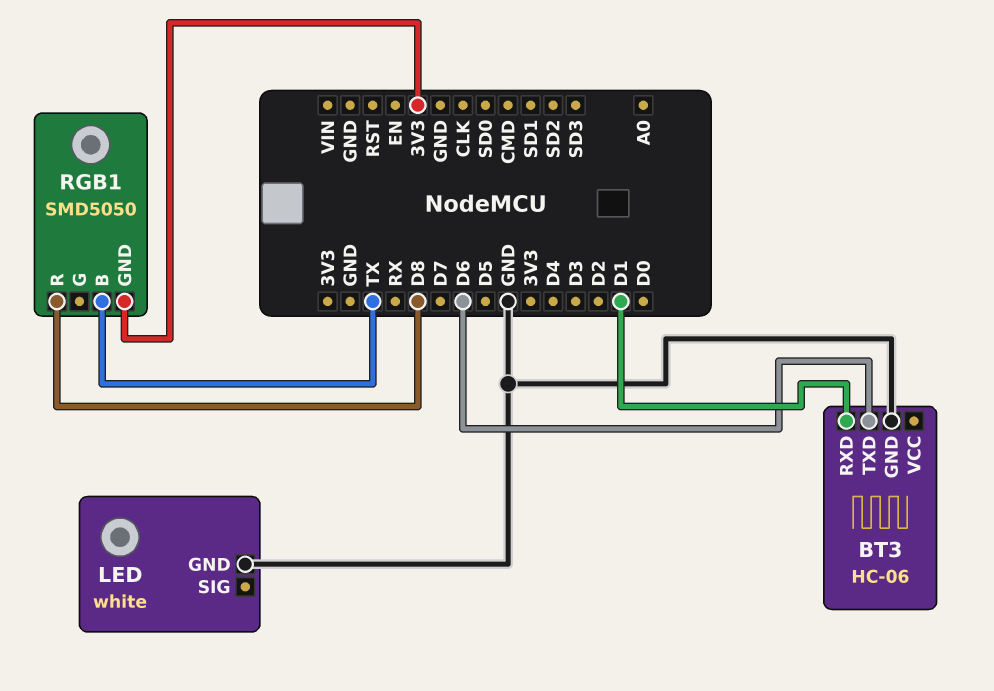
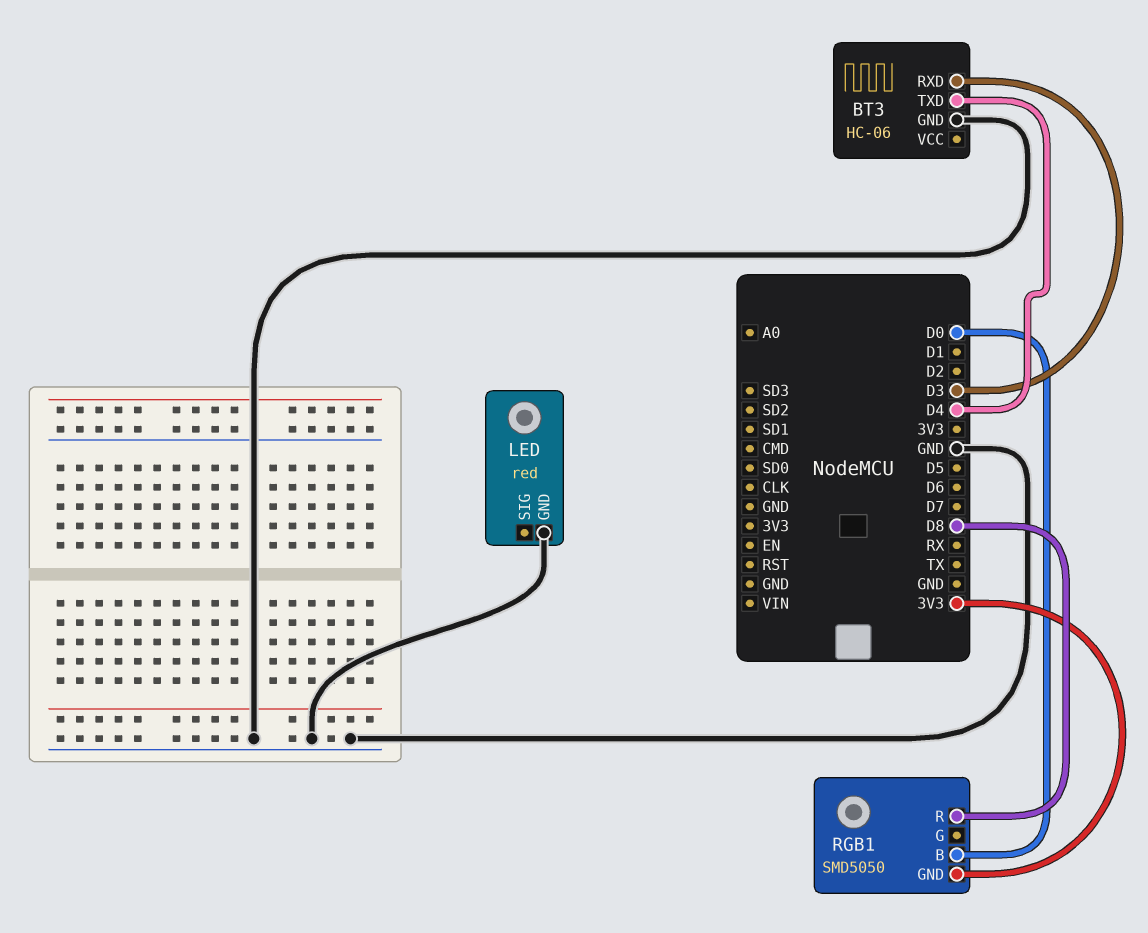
BT3 pin RXD: D1 -> D3
BT3 pin TXD: D6 -> D4
LED: white -> red
RGB1 pin B: TX -> D0

